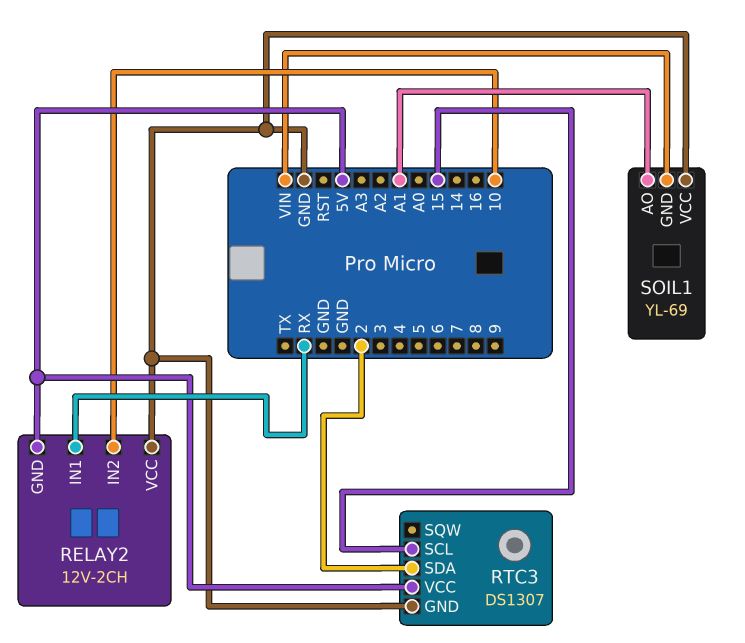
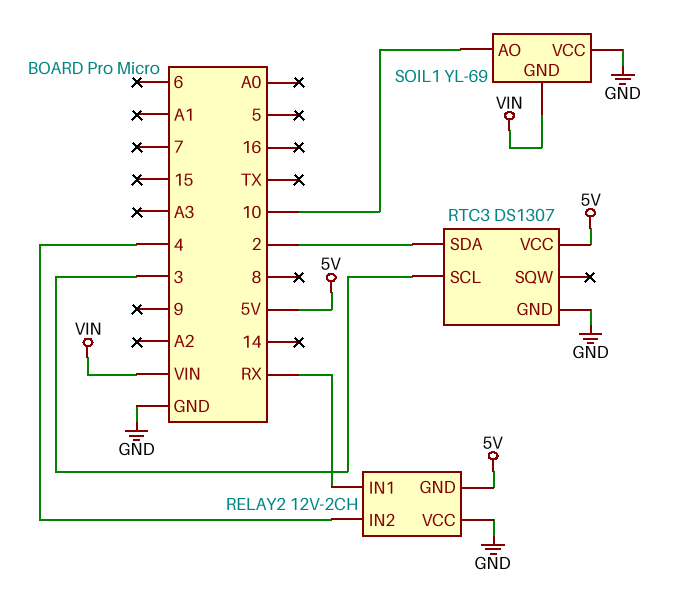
RELAY2 pin IN2: 10 -> 4
RTC3 pin SCL: 15 -> 3
SOIL1 pin AO: A1 -> 10

